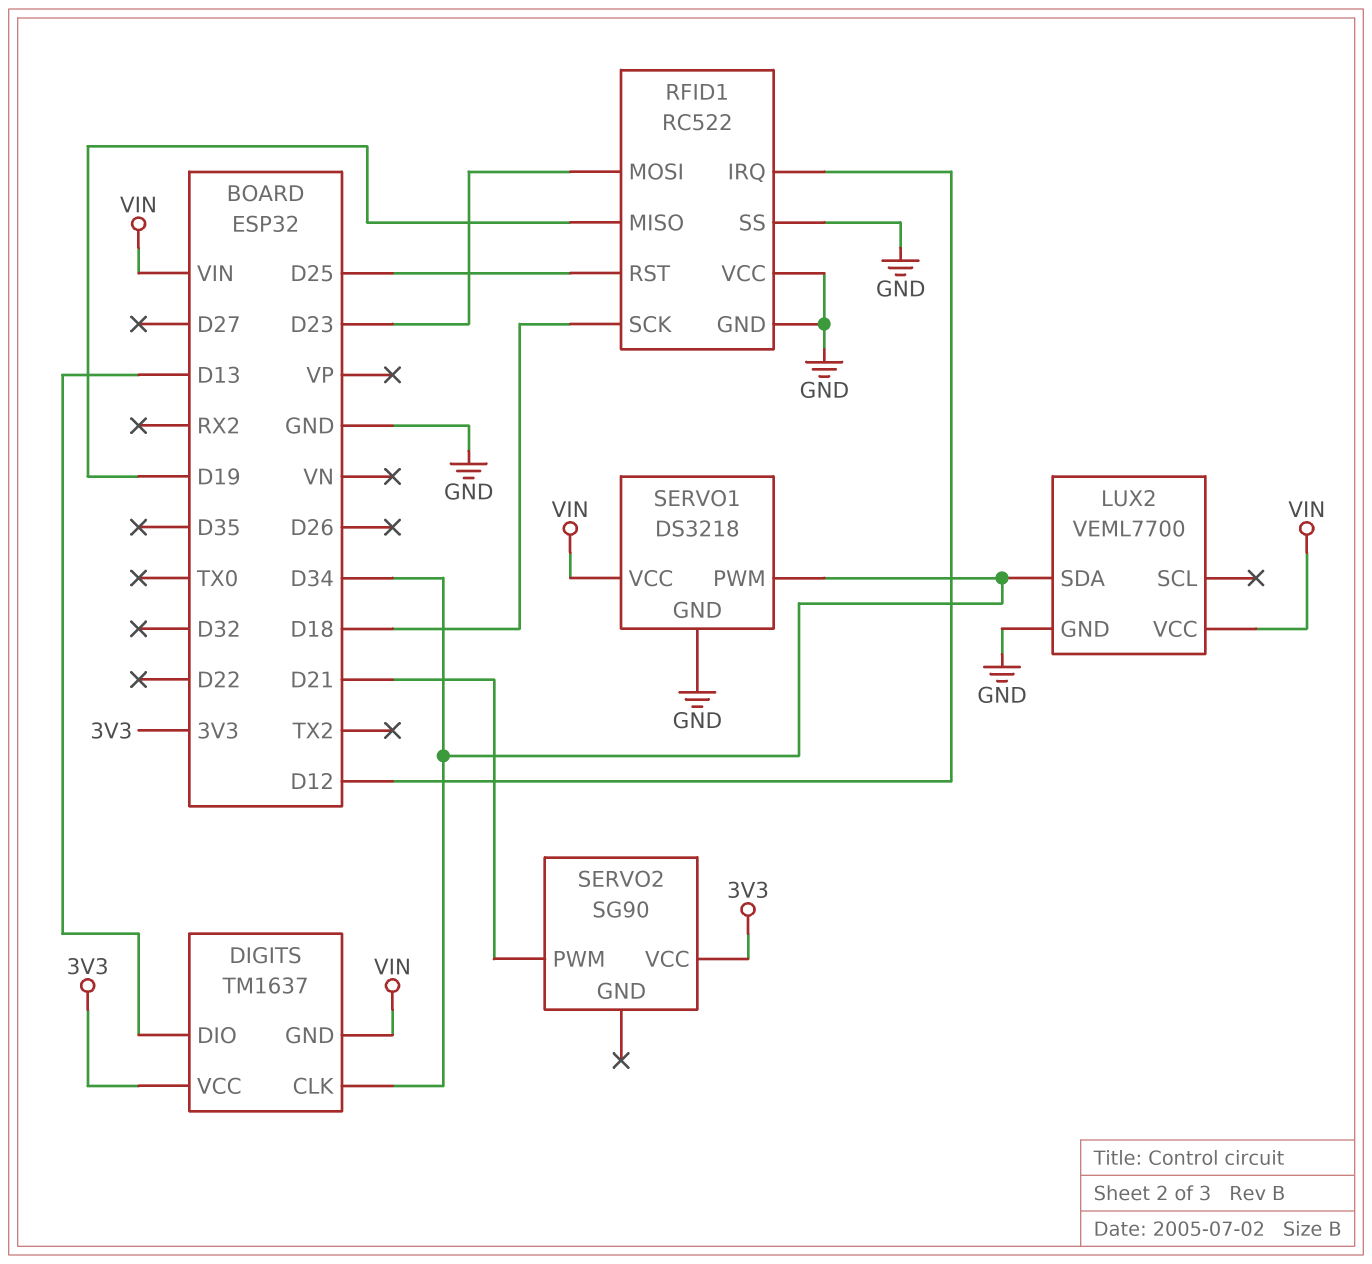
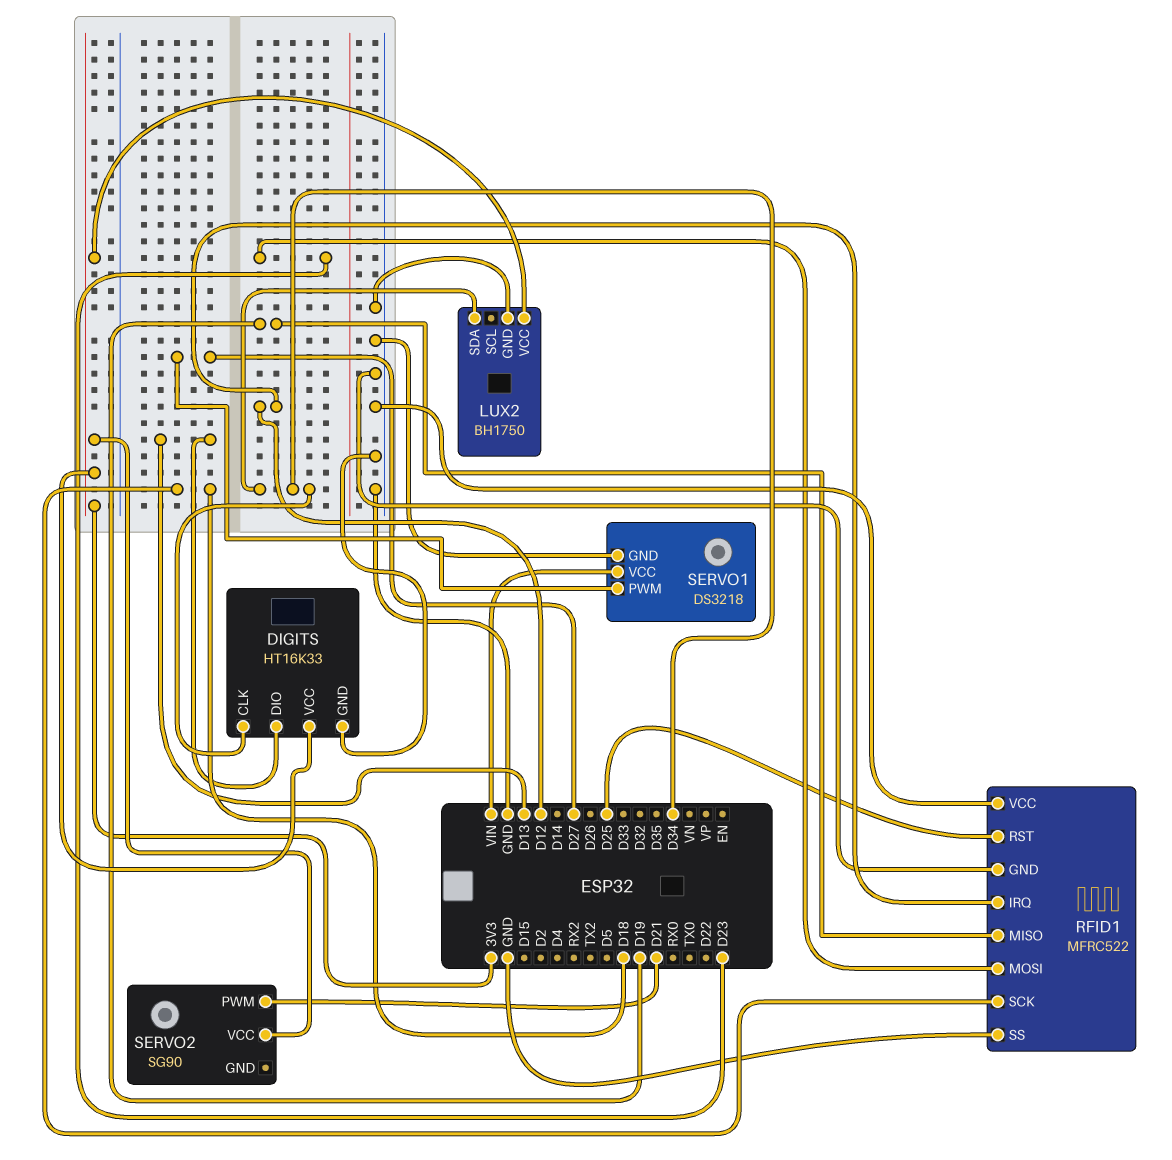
DIGITS: TM1637 -> HT16K33
DIGITS pin GND: VIN -> GND
LUX2: VEML7700 -> BH1750
LUX2 pin VCC: VIN -> 3V3
RFID1: RC522 -> MFRC522
SERVO1 pin PWM: D34 -> D27

